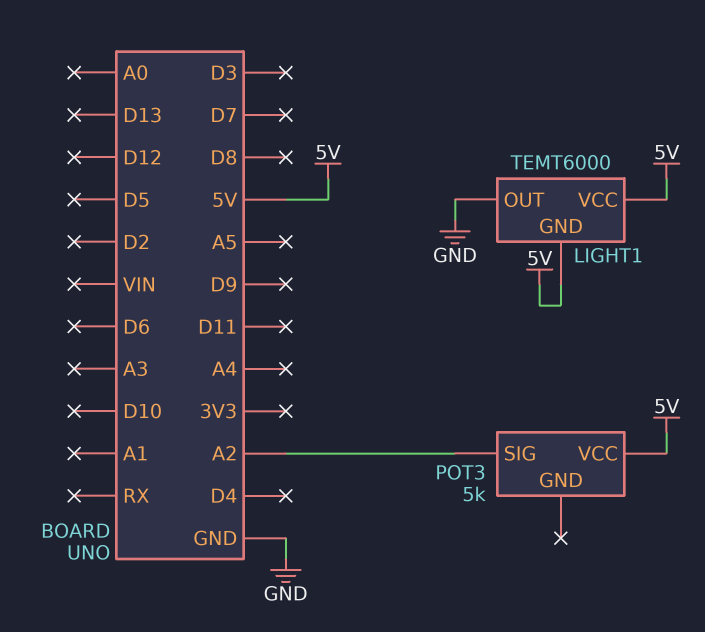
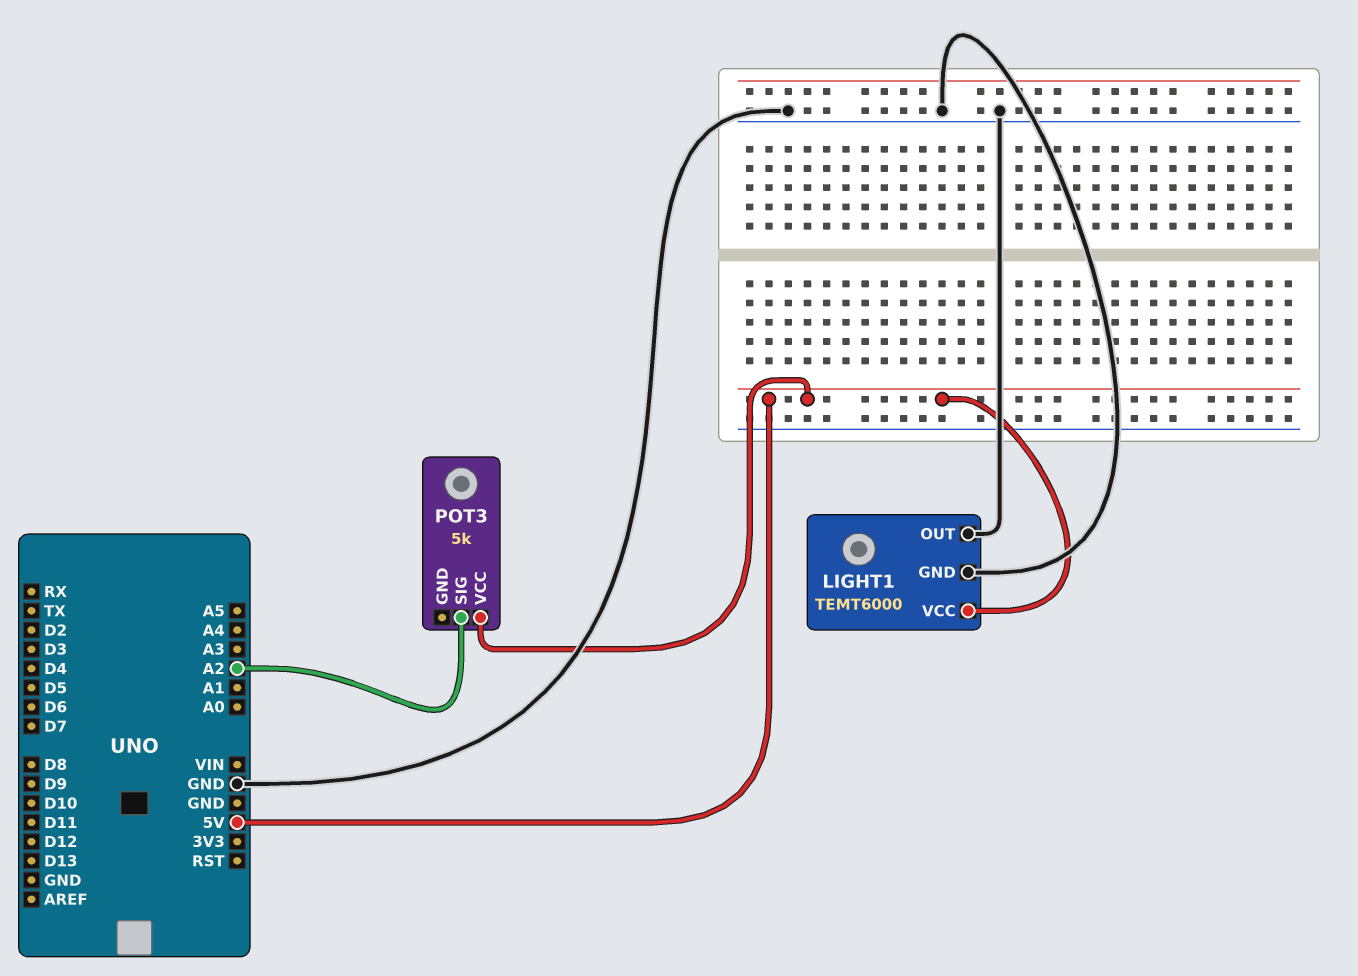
LIGHT1 pin GND: 5V -> GND

